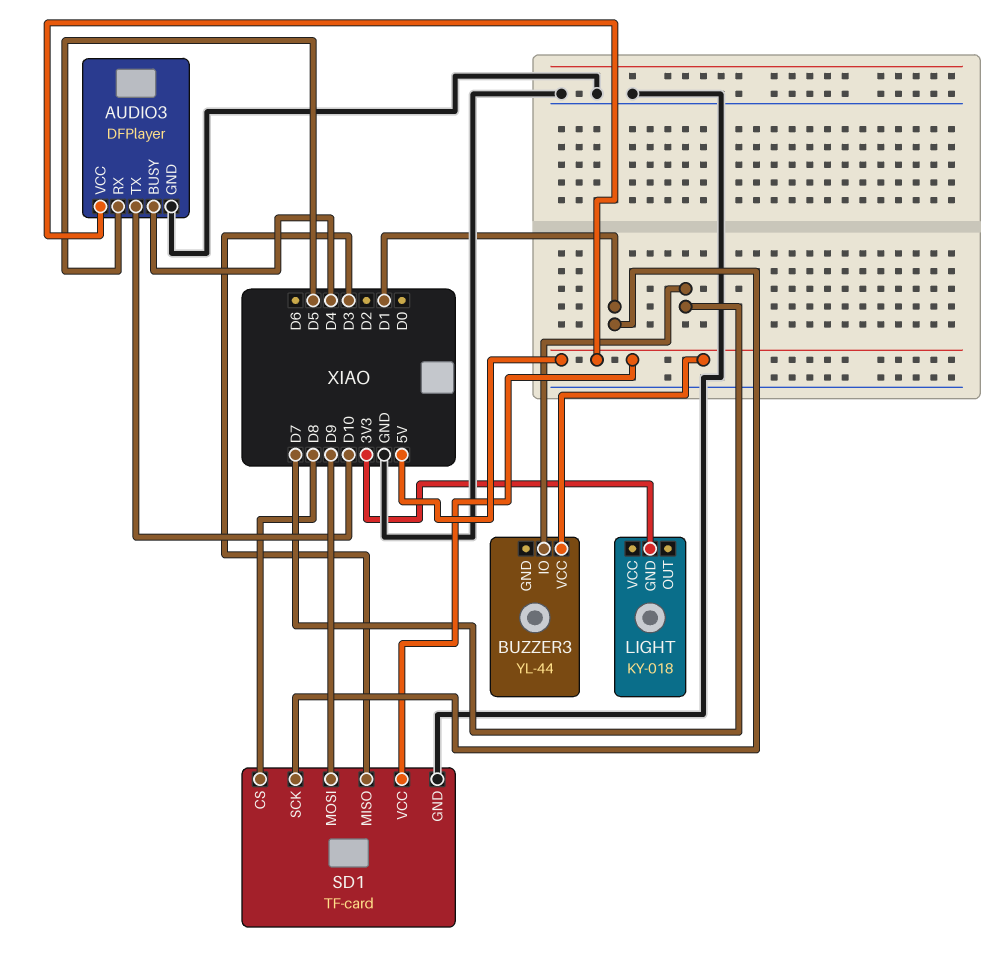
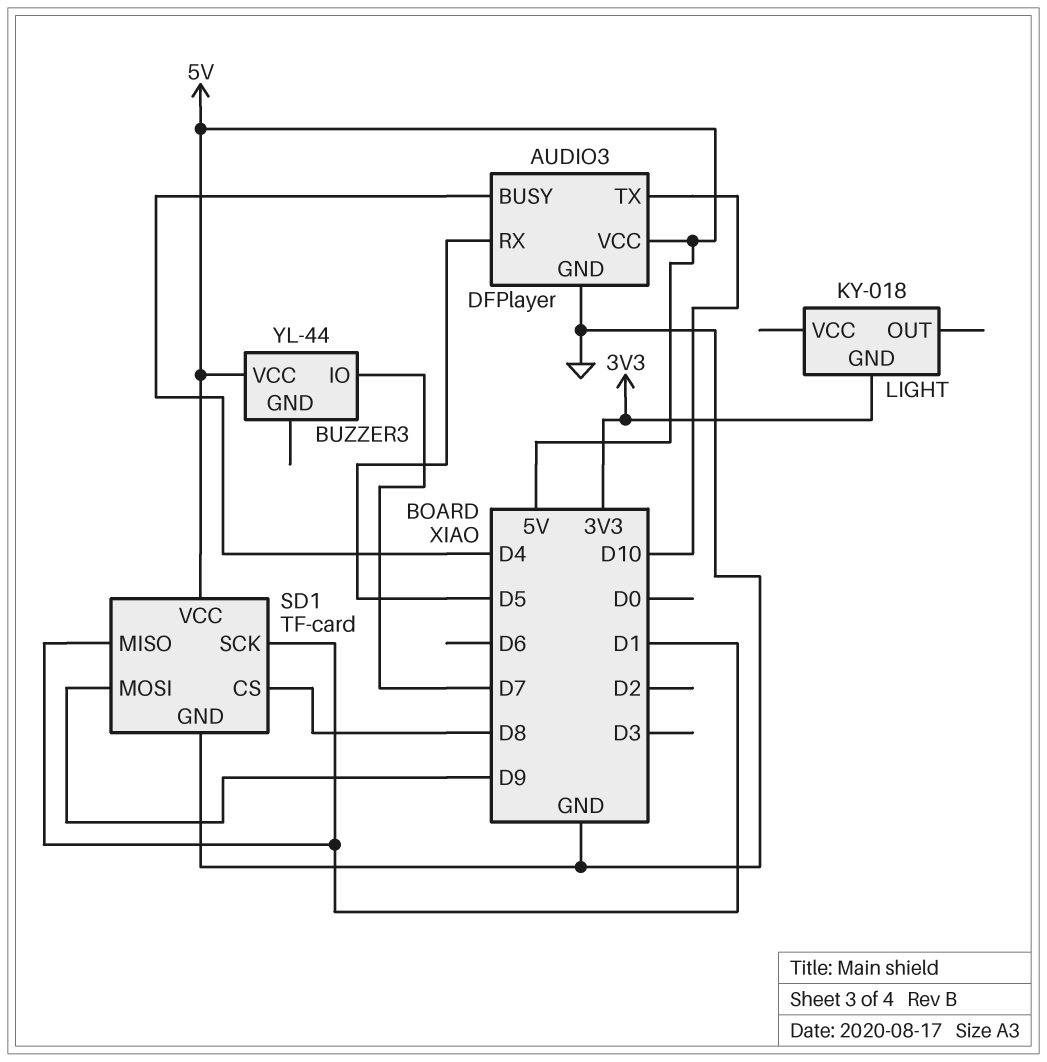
SD1 pin MISO: D3 -> D1

